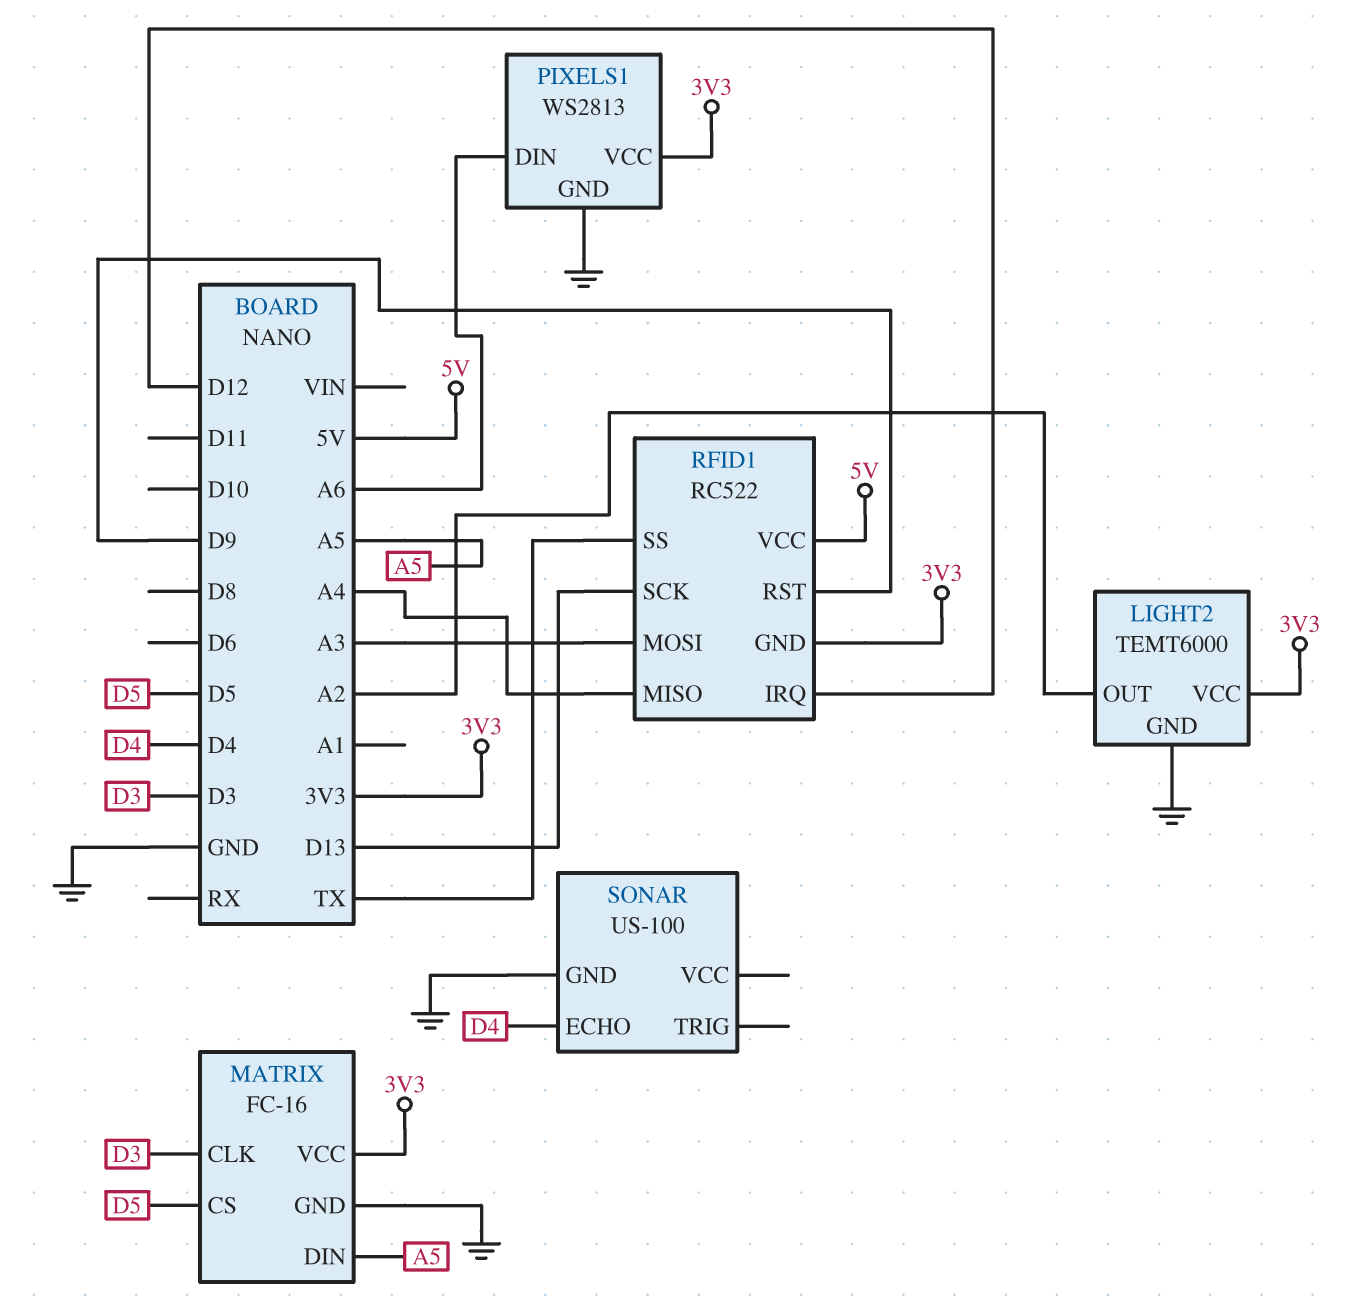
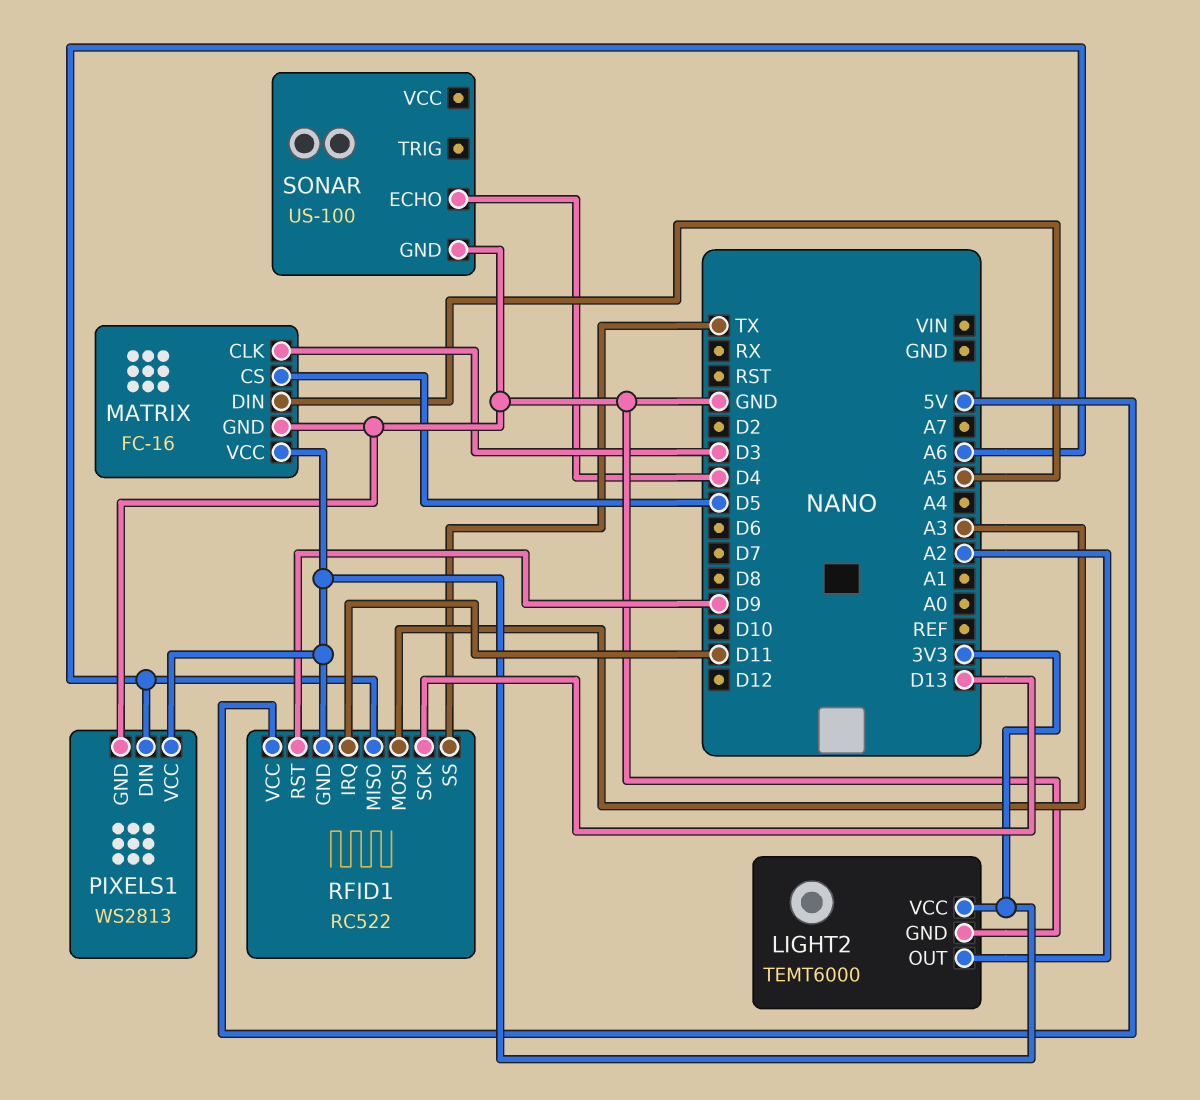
RFID1 pin IRQ: D12 -> D11
RFID1 pin MISO: A4 -> A6

